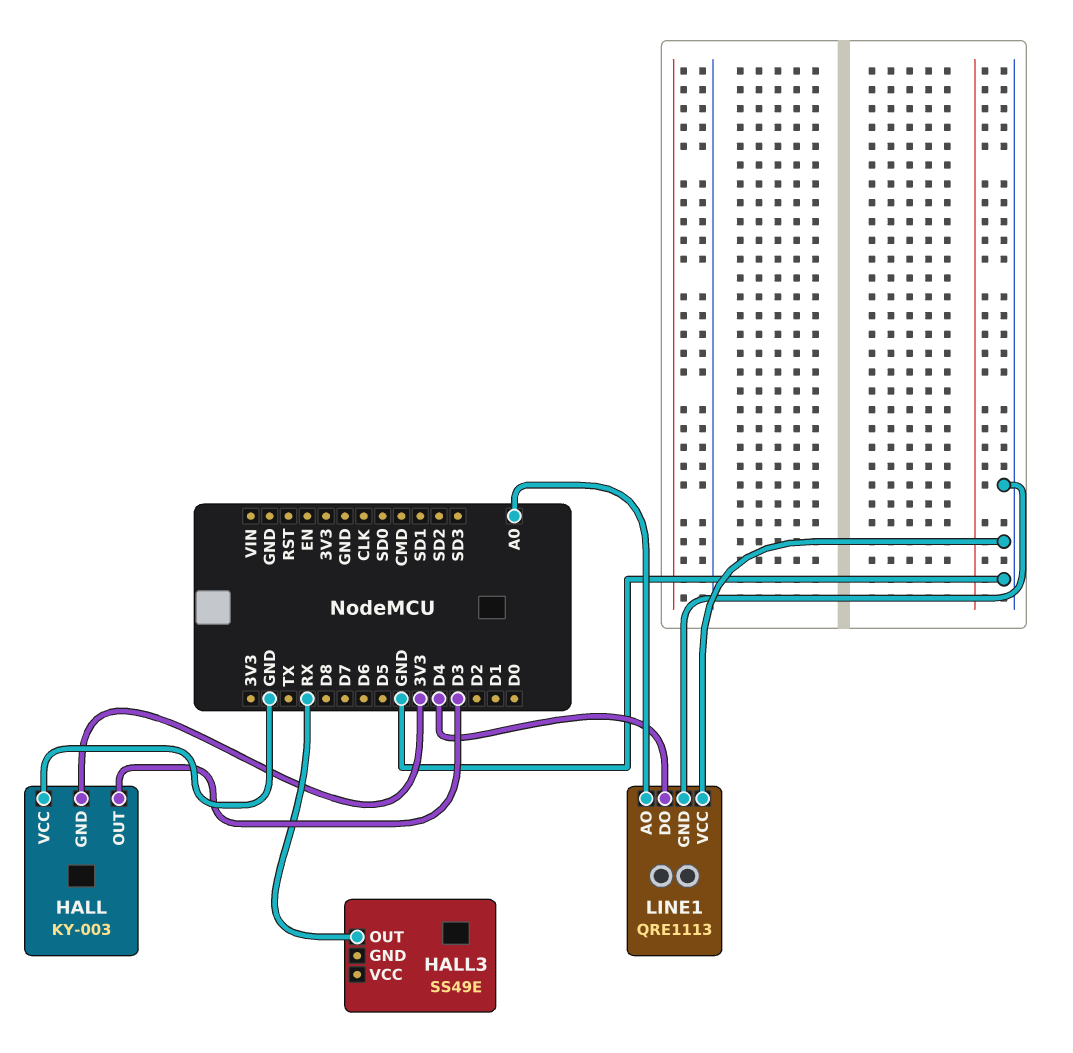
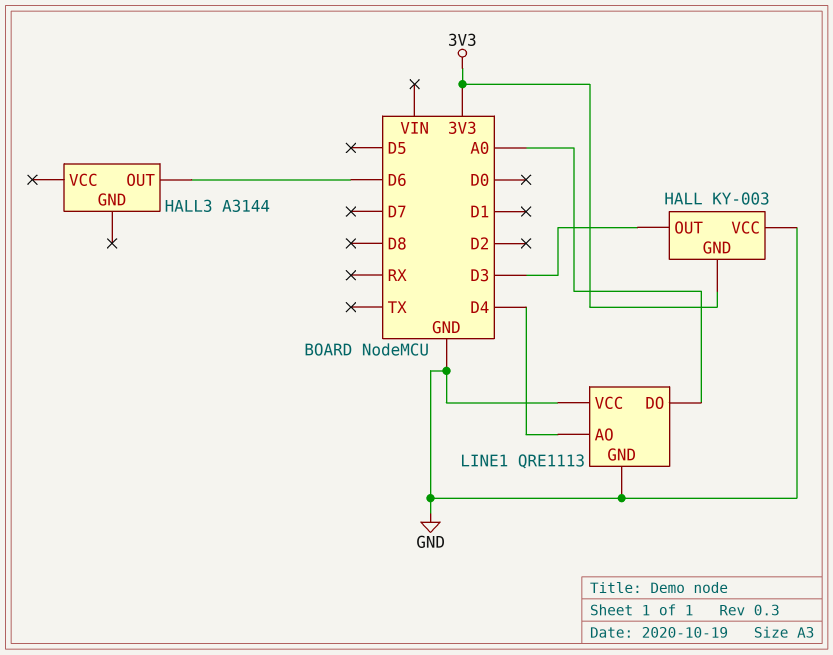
HALL3: SS49E -> A3144
HALL3 pin OUT: RX -> D6
LINE1 pin AO: A0 -> D4
LINE1 pin DO: D4 -> A0

